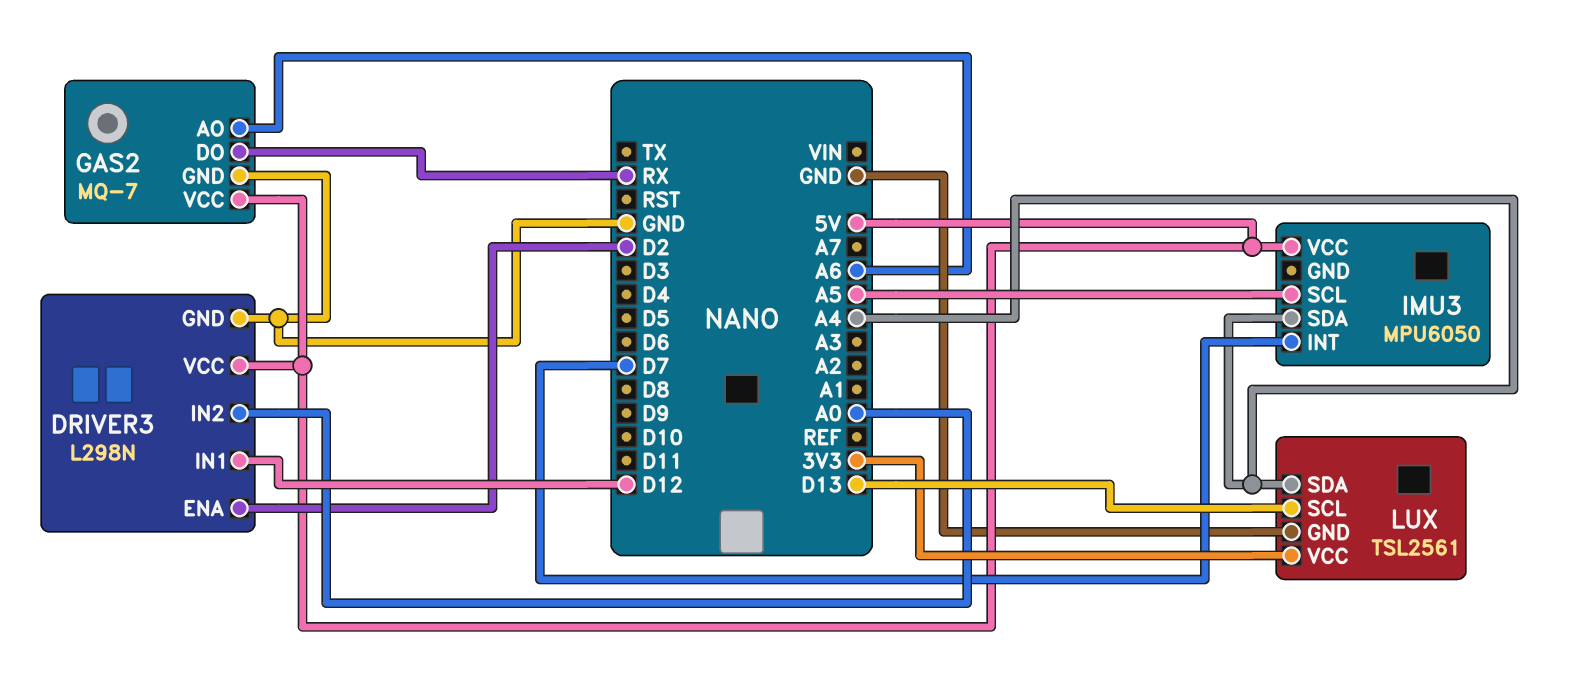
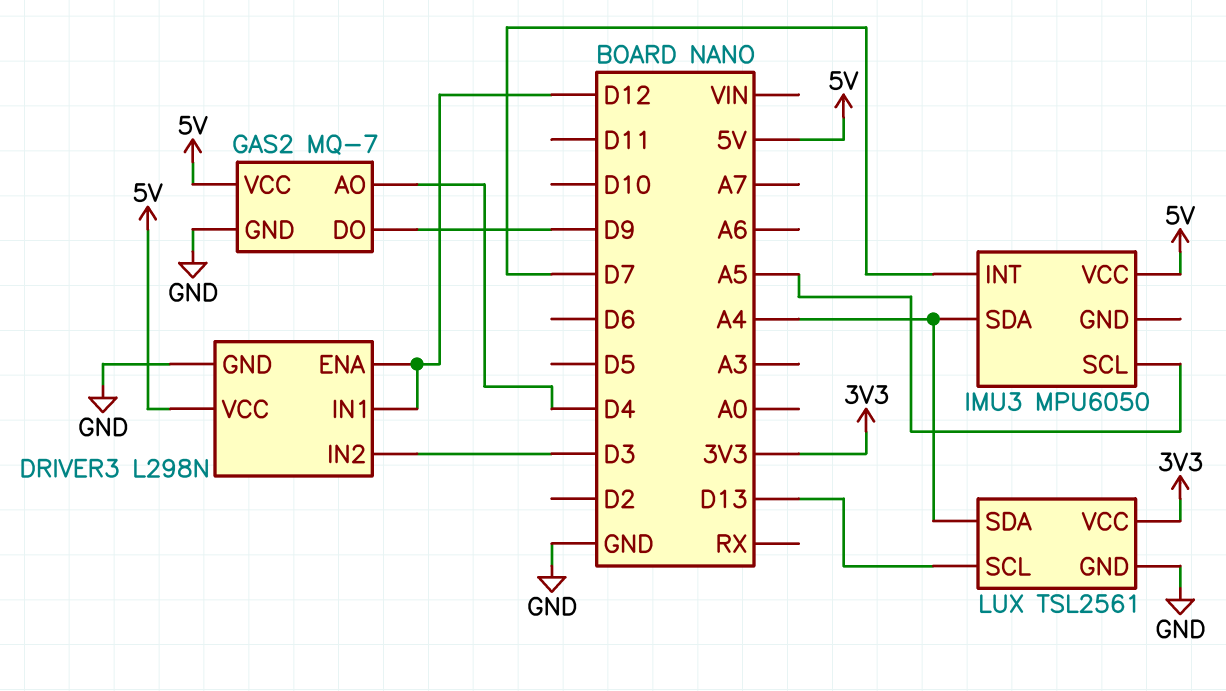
DRIVER3 pin ENA: D2 -> D12
DRIVER3 pin IN2: A0 -> D3
GAS2 pin AO: A6 -> D4
GAS2 pin DO: RX -> D9

